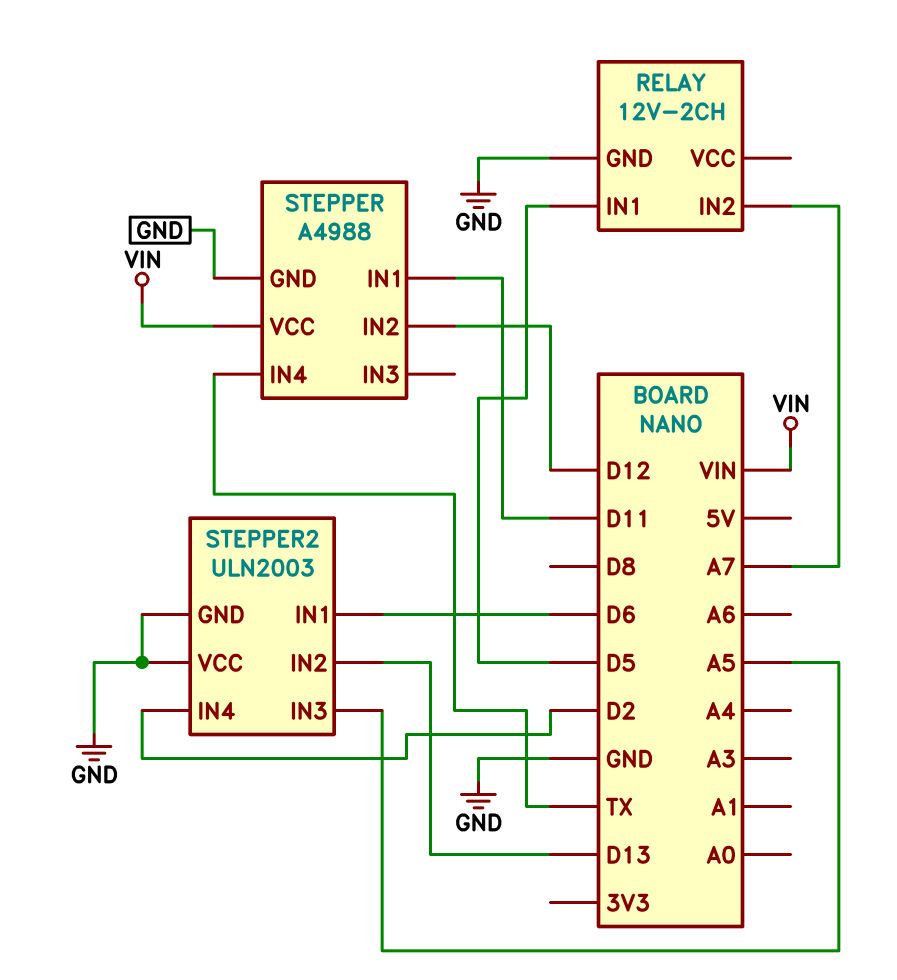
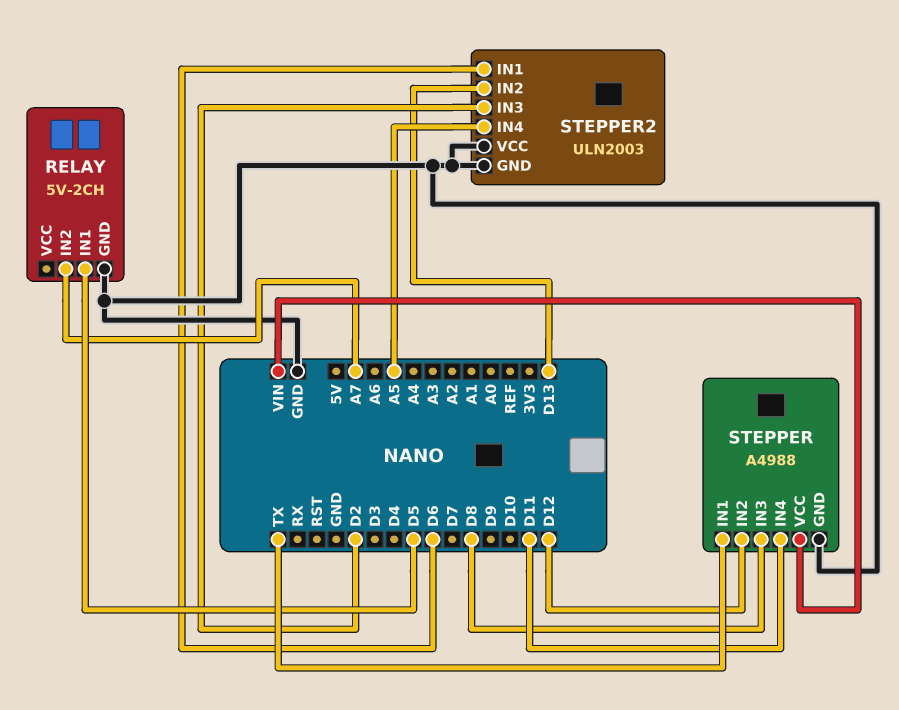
RELAY: 12V-2CH -> 5V-2CH
STEPPER pin IN1: D11 -> TX
STEPPER pin IN3: none -> D8
STEPPER pin IN4: TX -> D11
STEPPER2 pin IN3: A5 -> D2
STEPPER2 pin IN4: D2 -> A5

